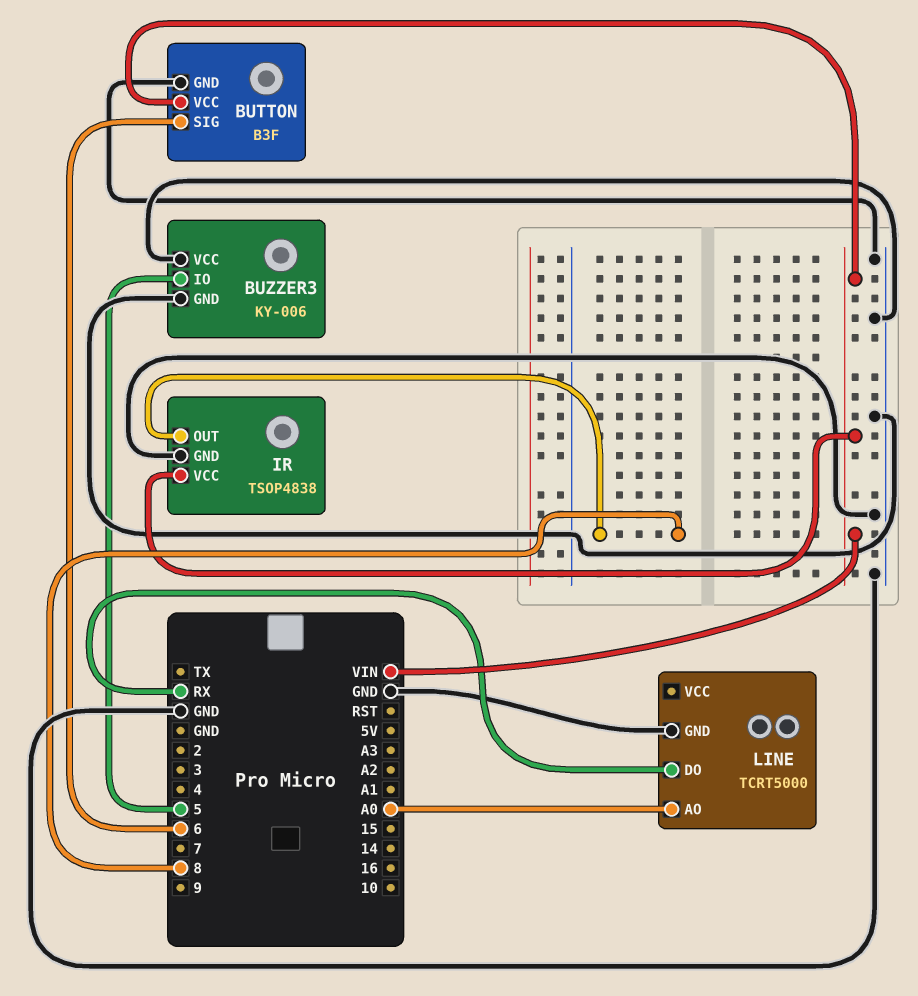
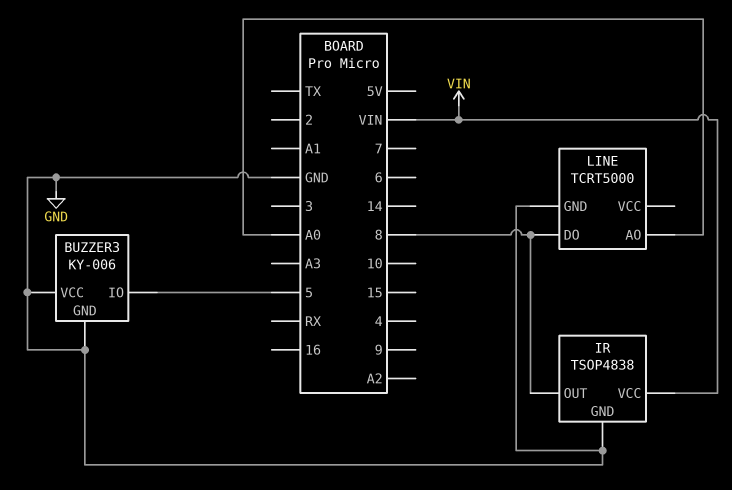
BUTTON: B3F -> none
BUTTON pin GND: GND -> none
BUTTON pin SIG: 6 -> none
BUTTON pin VCC: VIN -> none
LINE pin DO: RX -> 8

